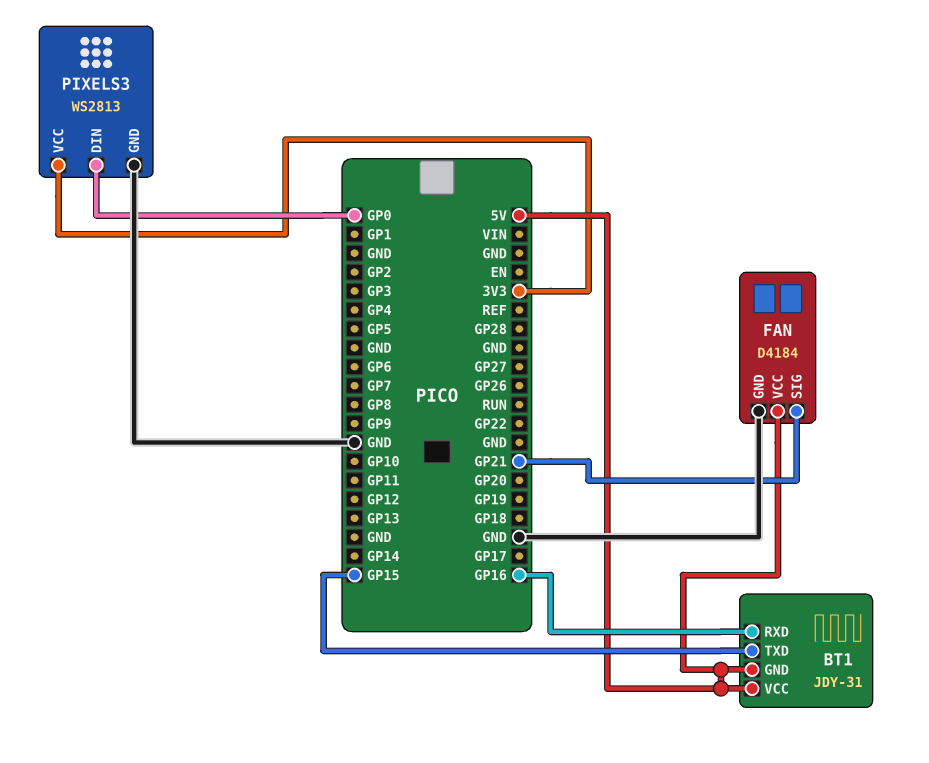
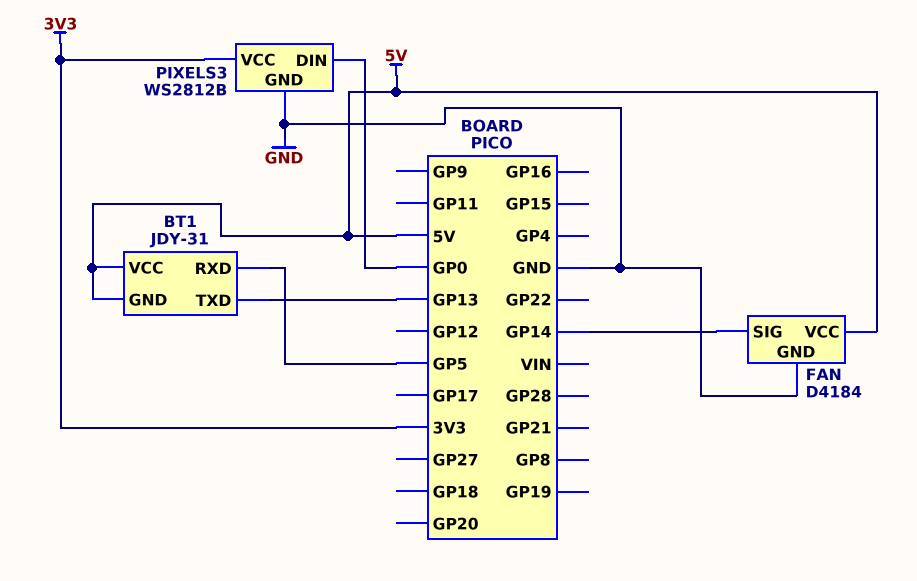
BT1 pin RXD: GP16 -> GP5
BT1 pin TXD: GP15 -> GP13
FAN pin SIG: GP21 -> GP14
PIXELS3: WS2813 -> WS2812B

